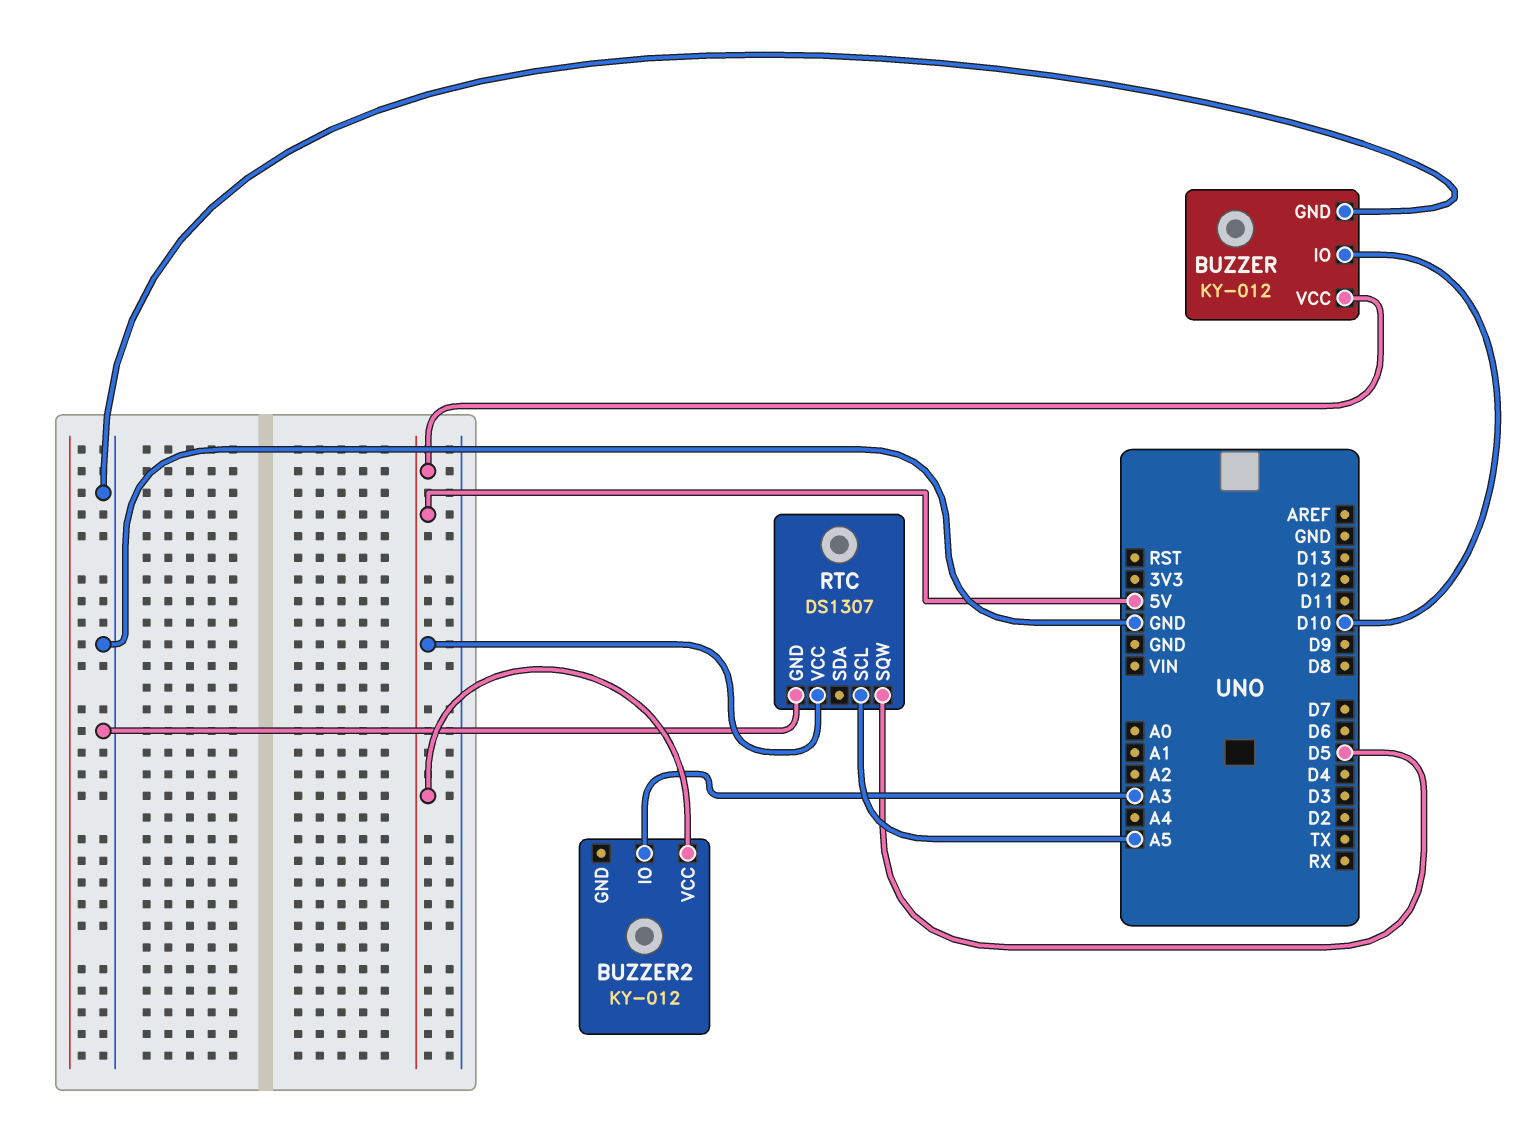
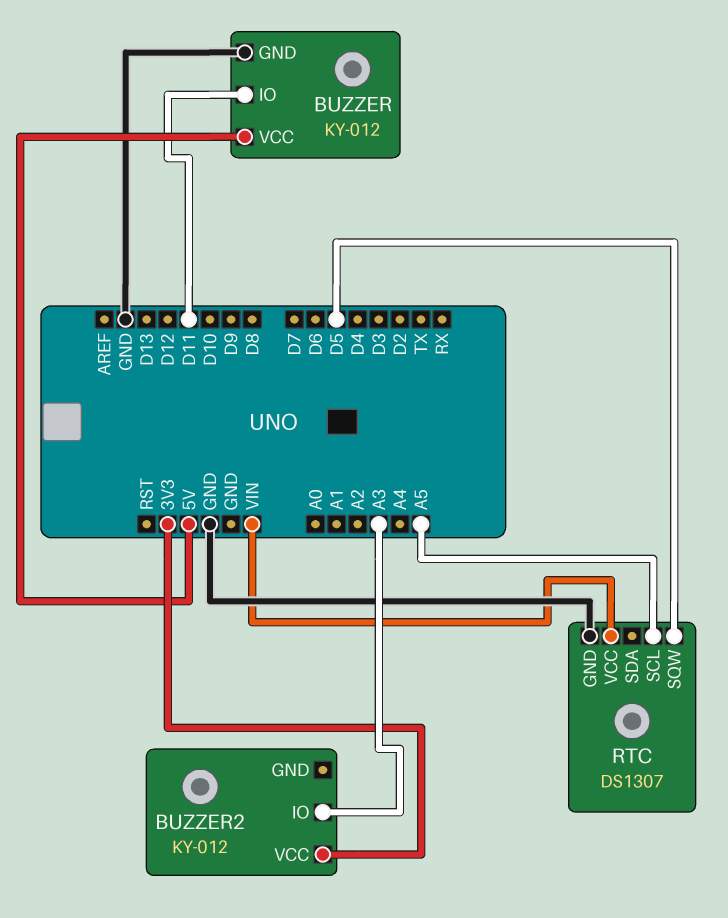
BUZZER pin IO: D10 -> D11
BUZZER2 pin VCC: 5V -> 3V3
RTC pin VCC: 5V -> VIN

